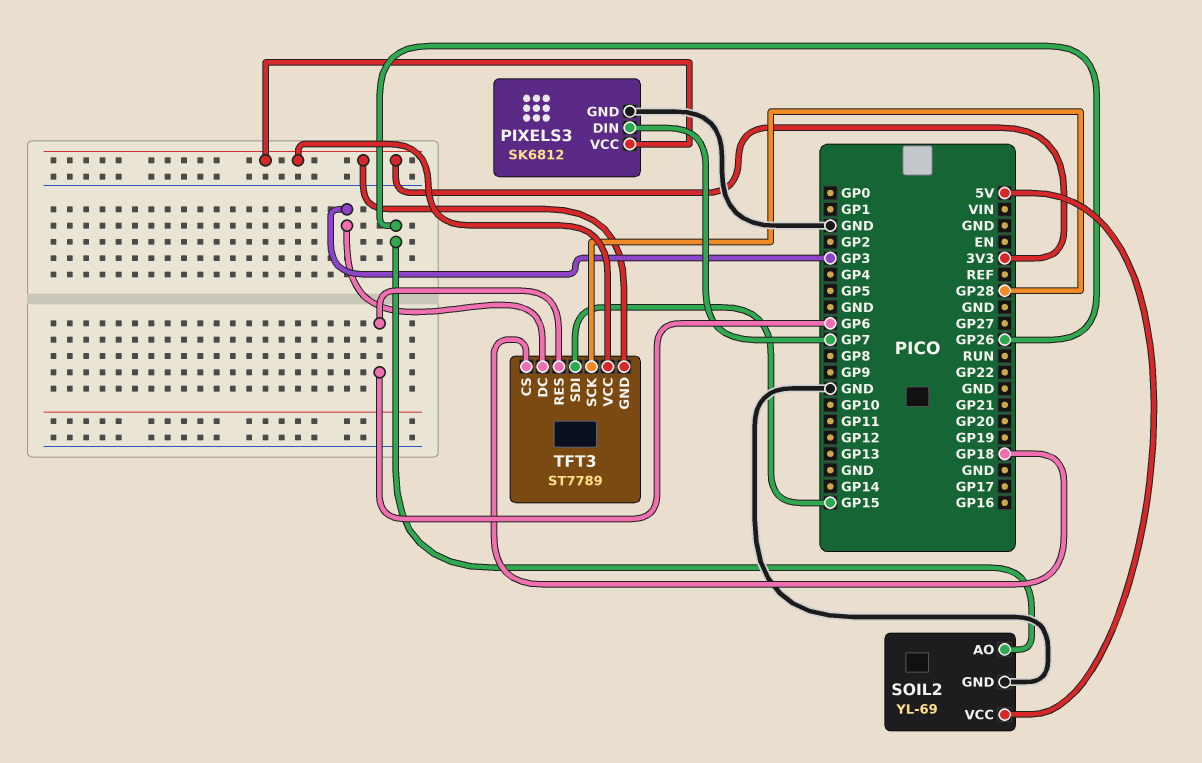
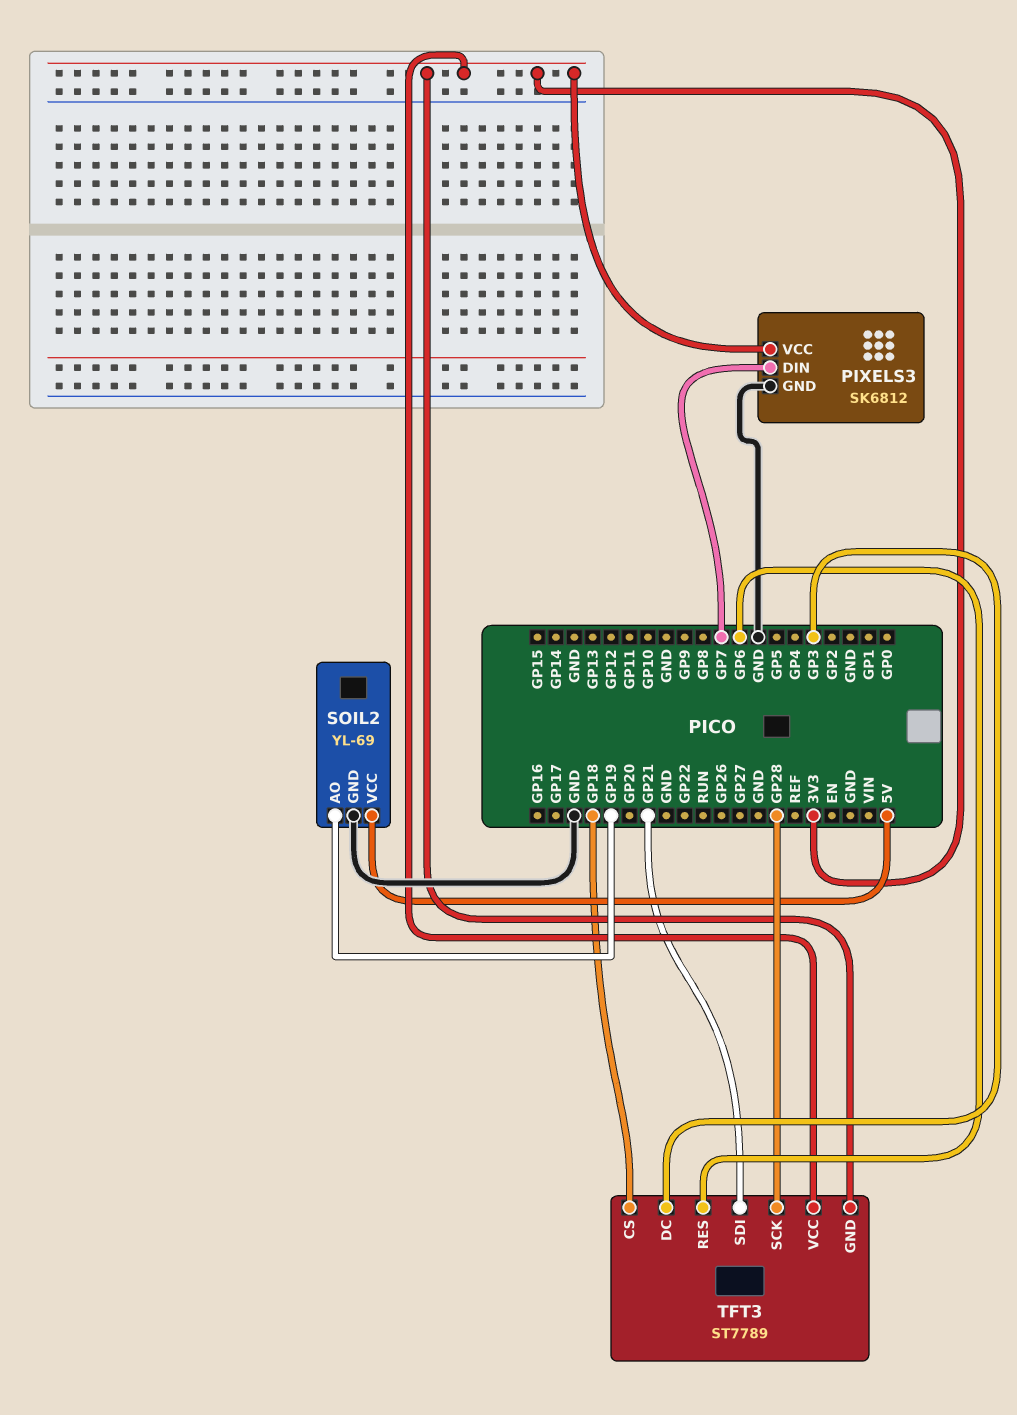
SOIL2 pin AO: GP26 -> GP19
TFT3 pin SDI: GP15 -> GP21

